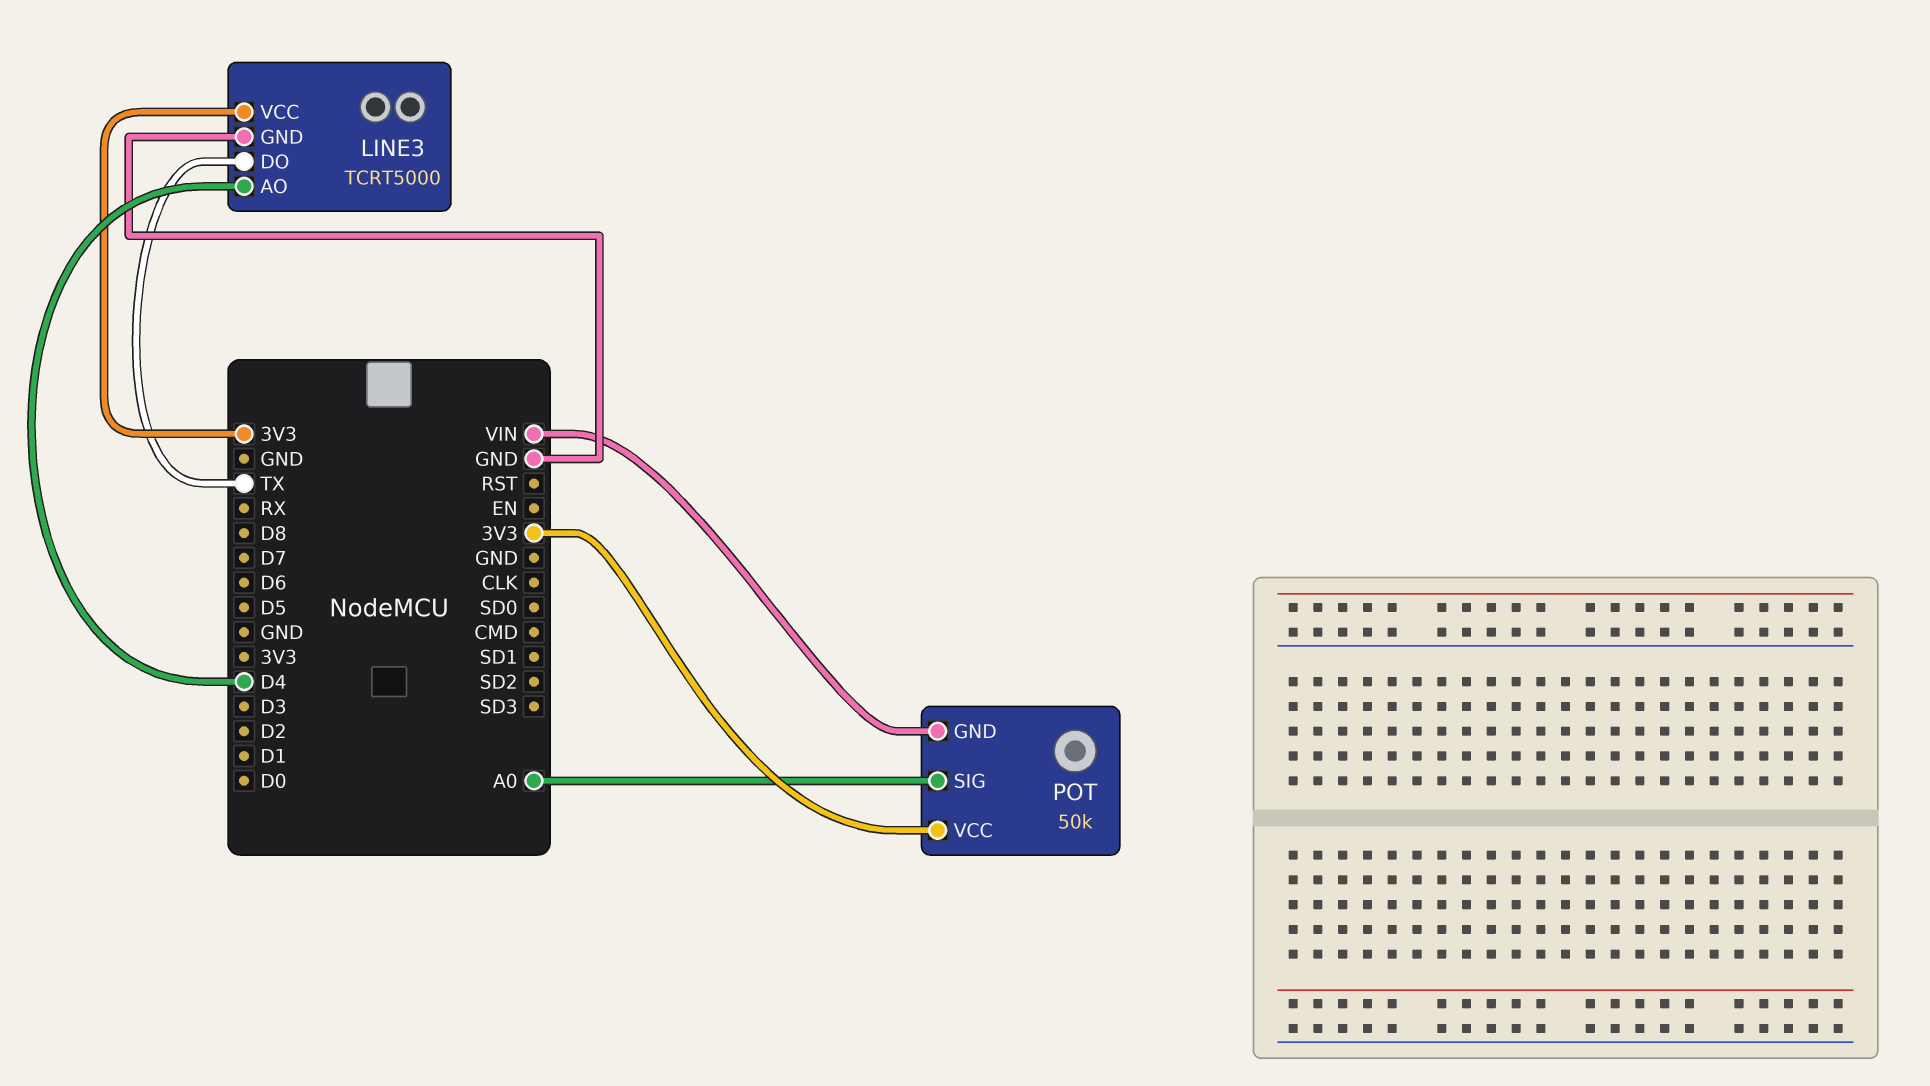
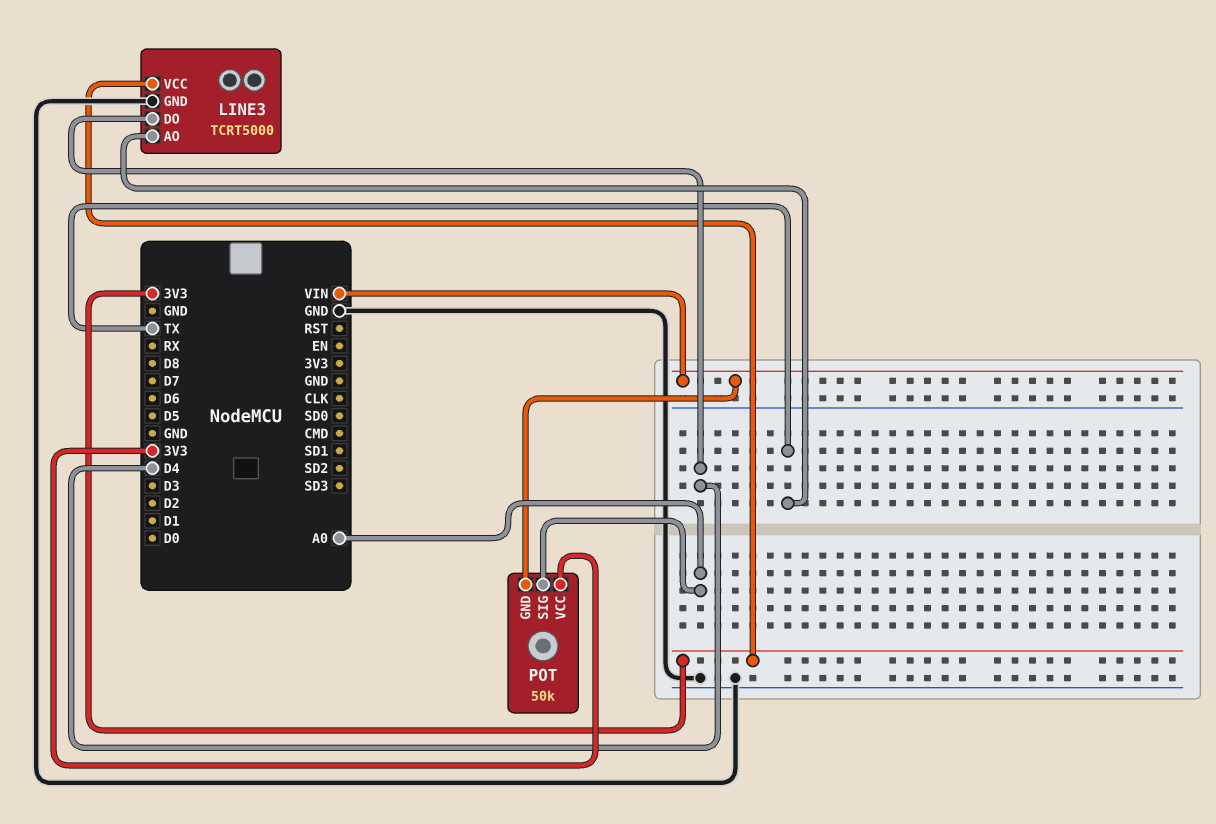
LINE3 pin AO: D4 -> TX
LINE3 pin DO: TX -> D4

